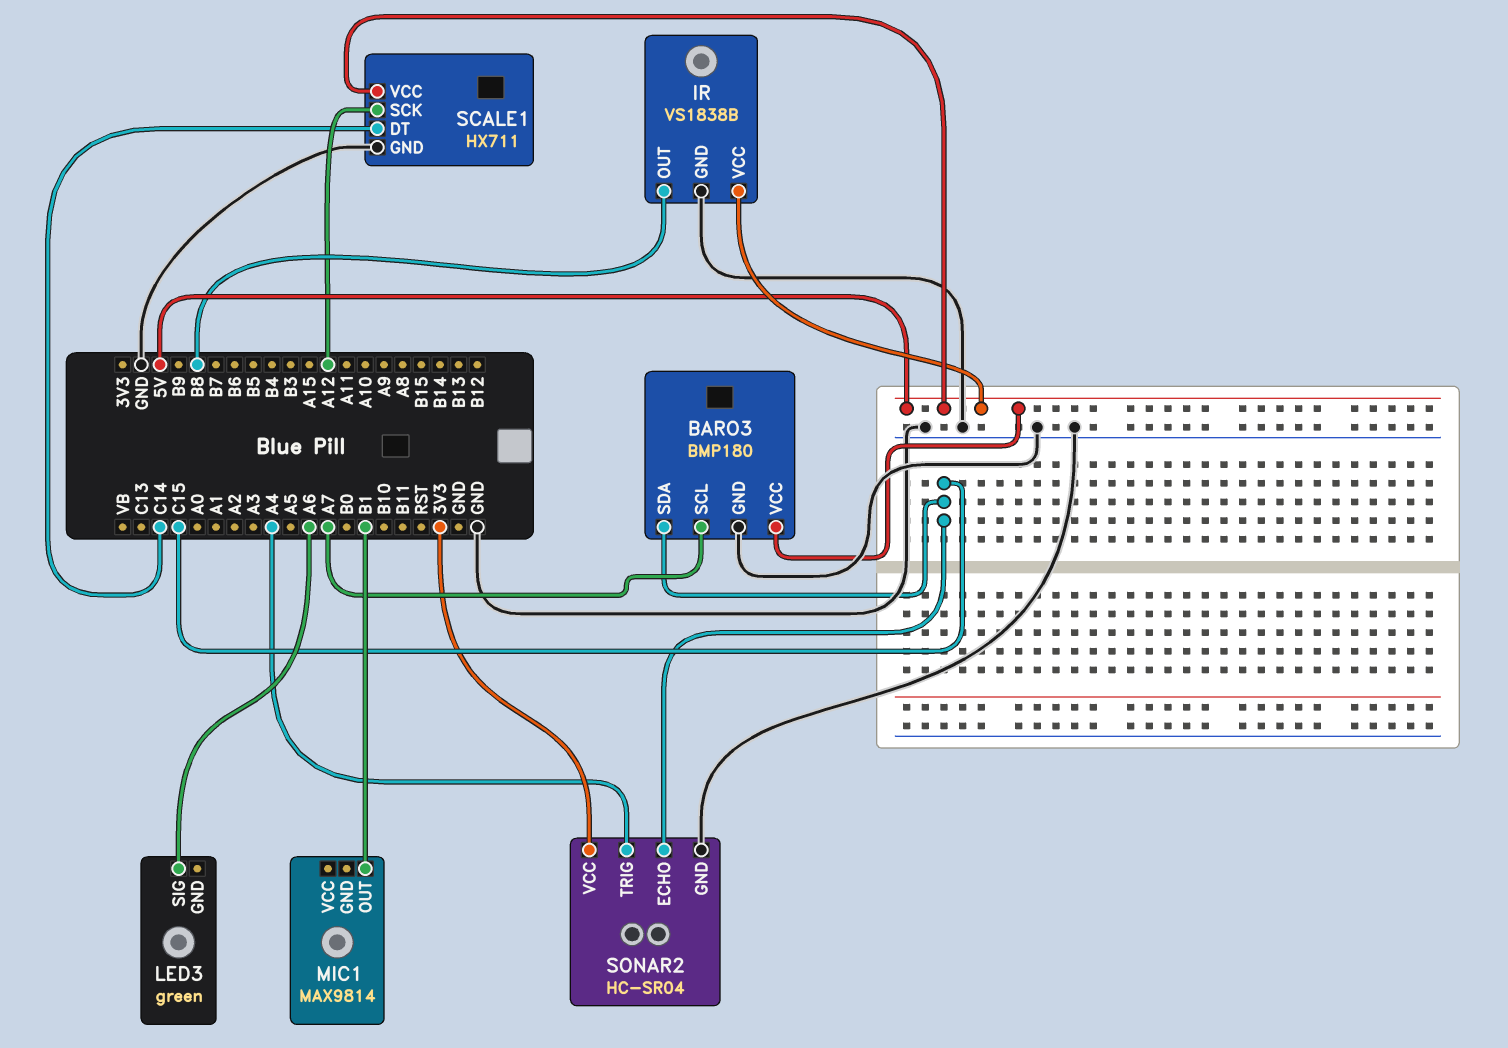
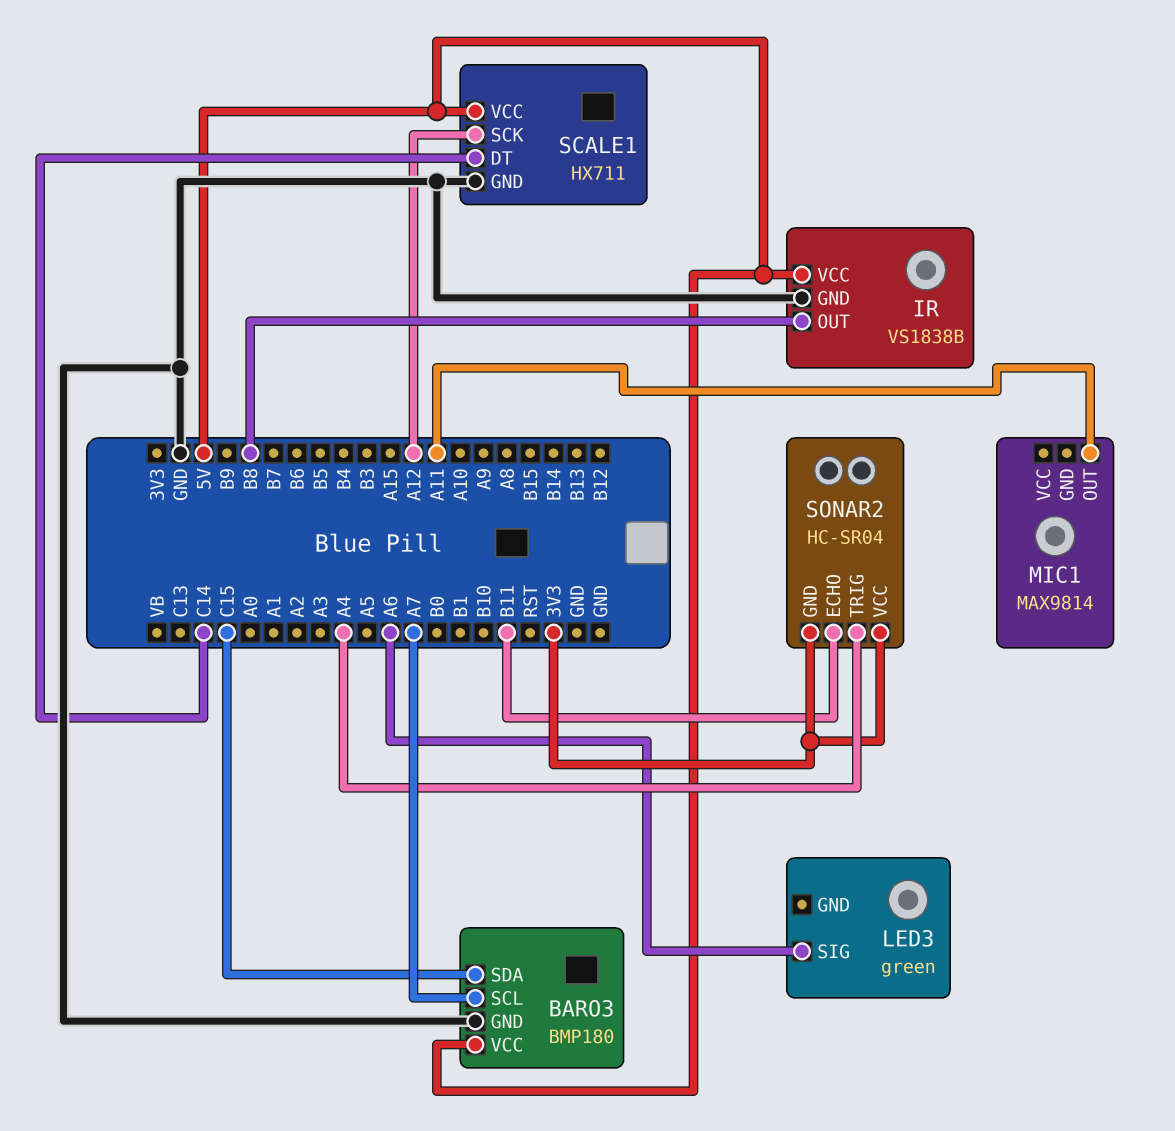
MIC1 pin OUT: B1 -> A11
SONAR2 pin ECHO: C15 -> B11
SONAR2 pin GND: GND -> 3V3

